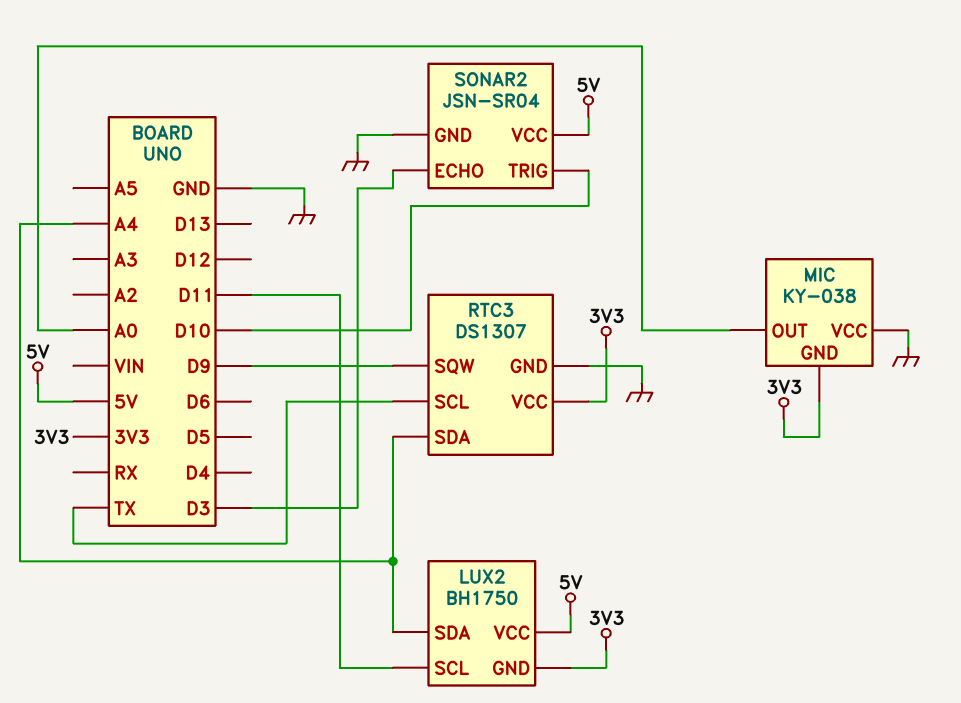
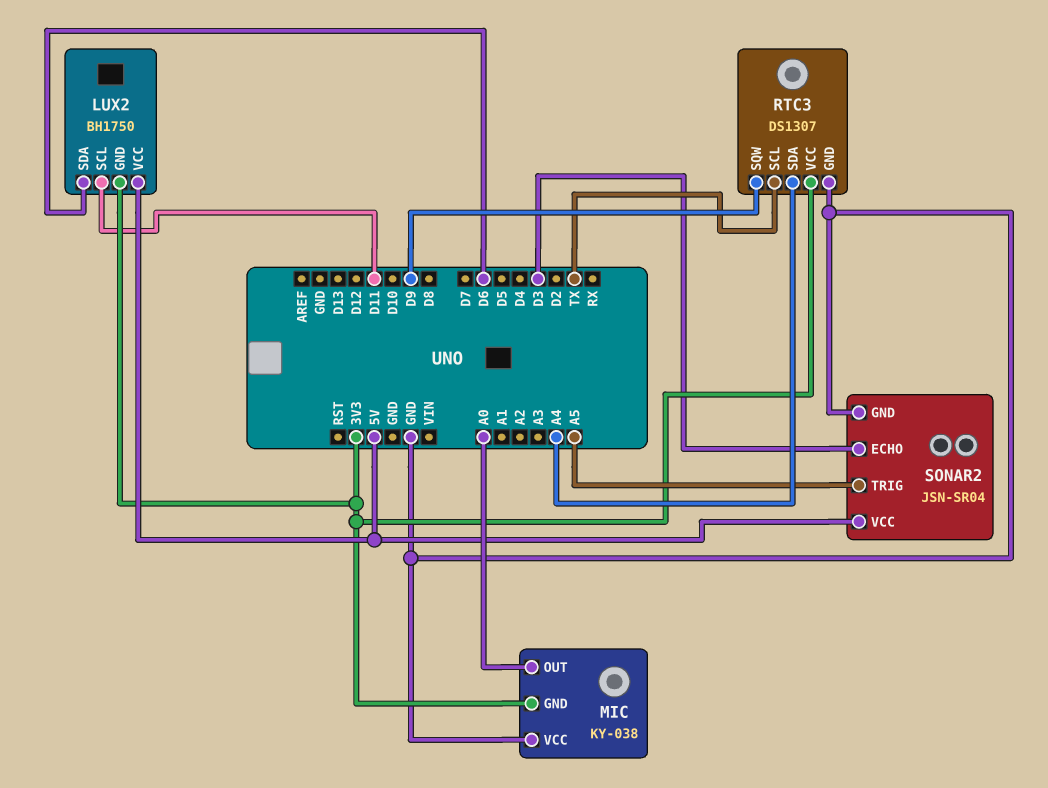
LUX2 pin SDA: A4 -> D6
SONAR2 pin TRIG: D10 -> A5

